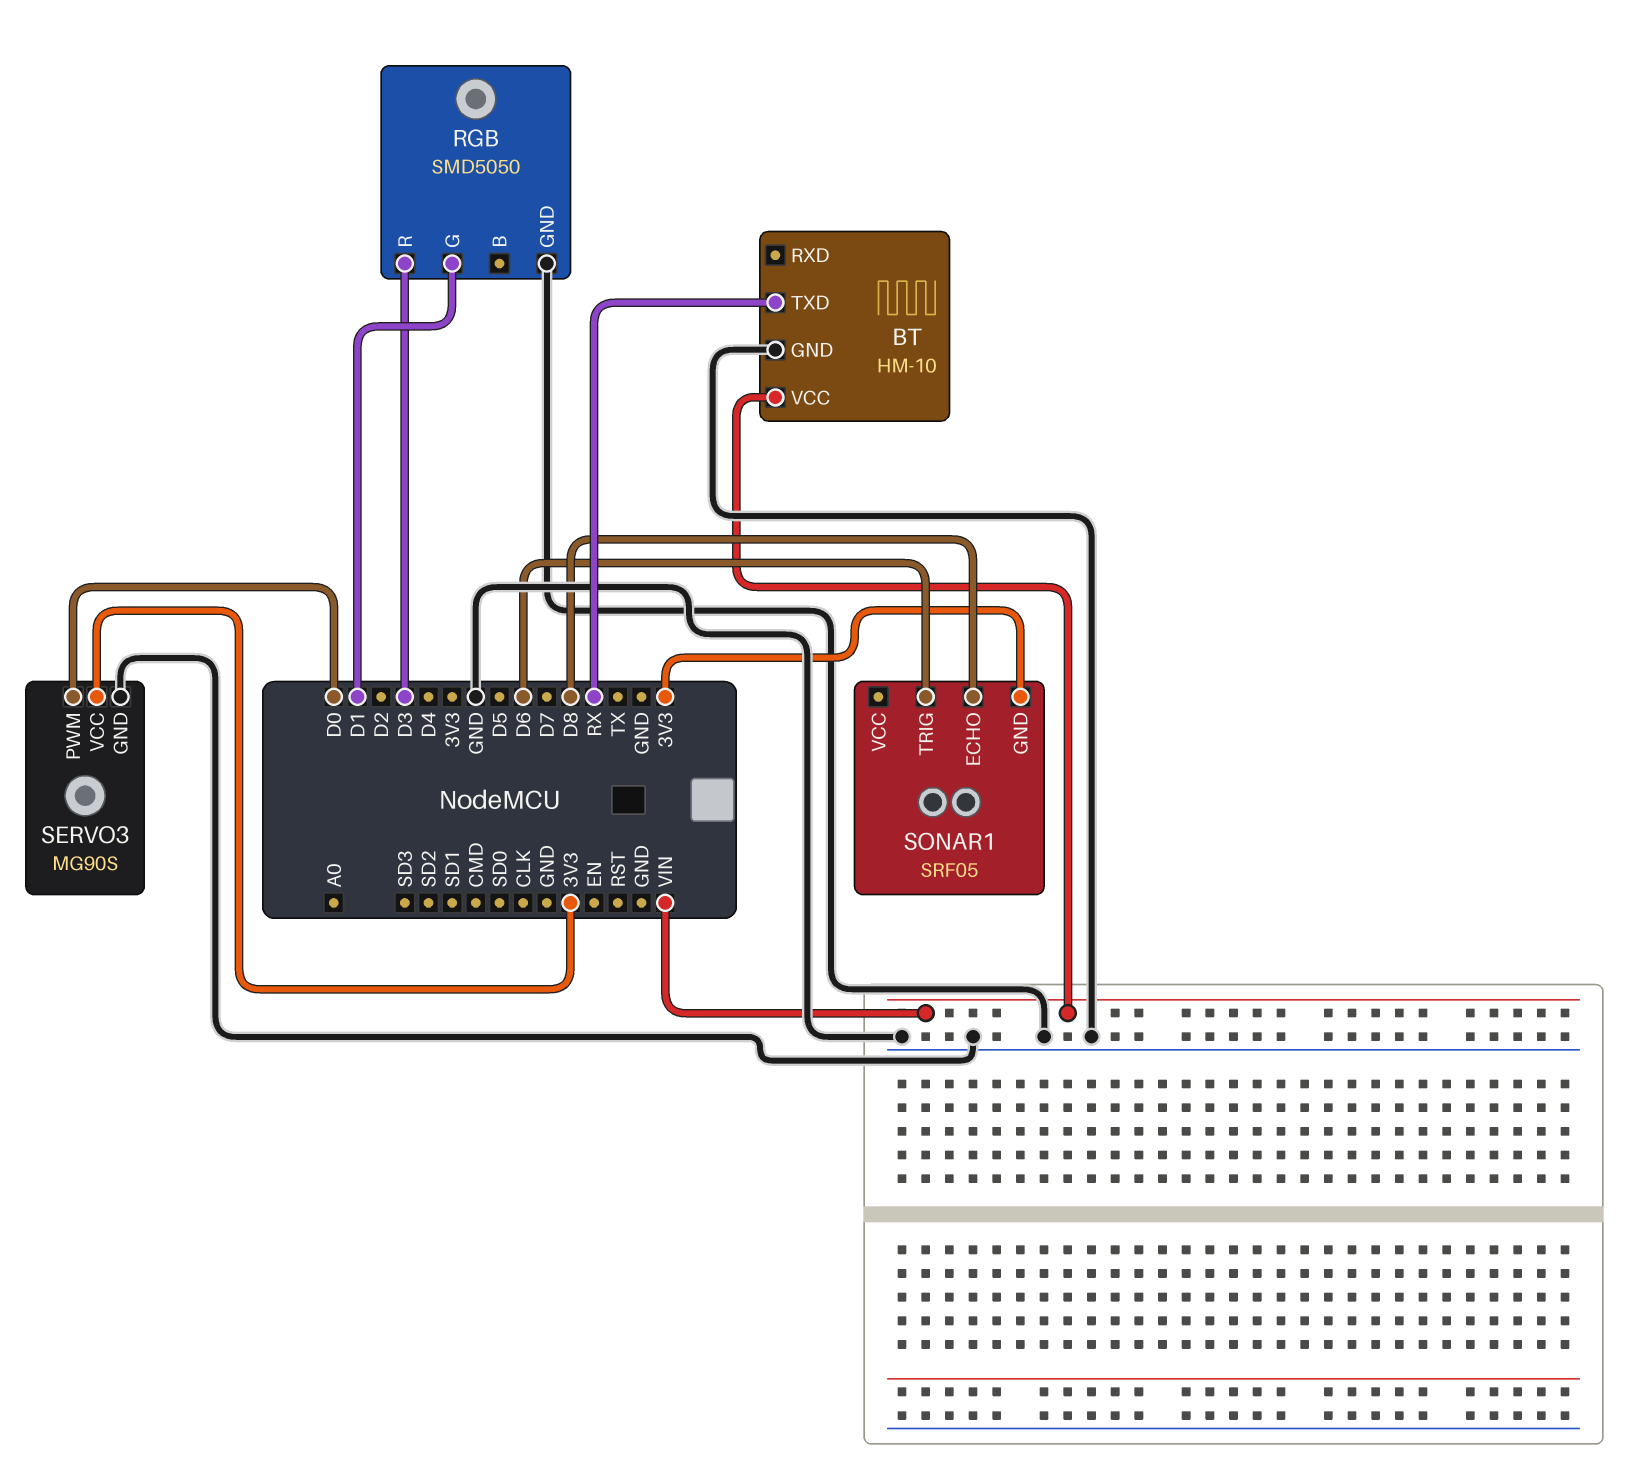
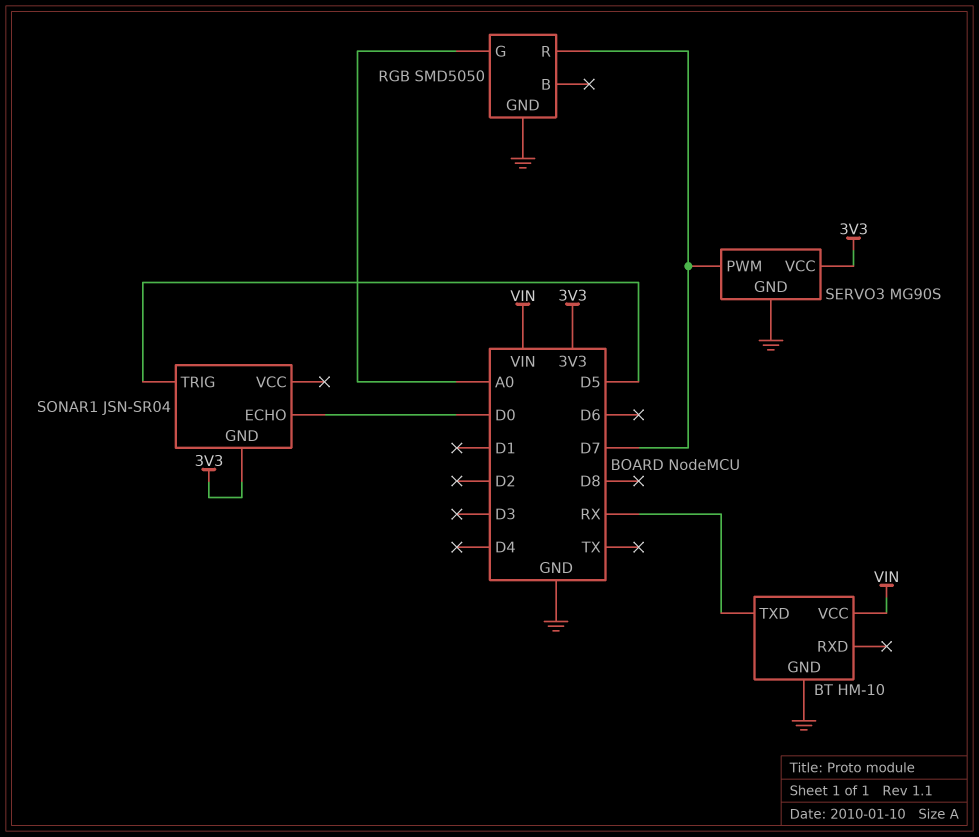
RGB pin G: D1 -> A0
RGB pin R: D3 -> D7
SERVO3 pin PWM: D0 -> D7
SONAR1: SRF05 -> JSN-SR04
SONAR1 pin ECHO: D8 -> D0
SONAR1 pin TRIG: D6 -> D5

